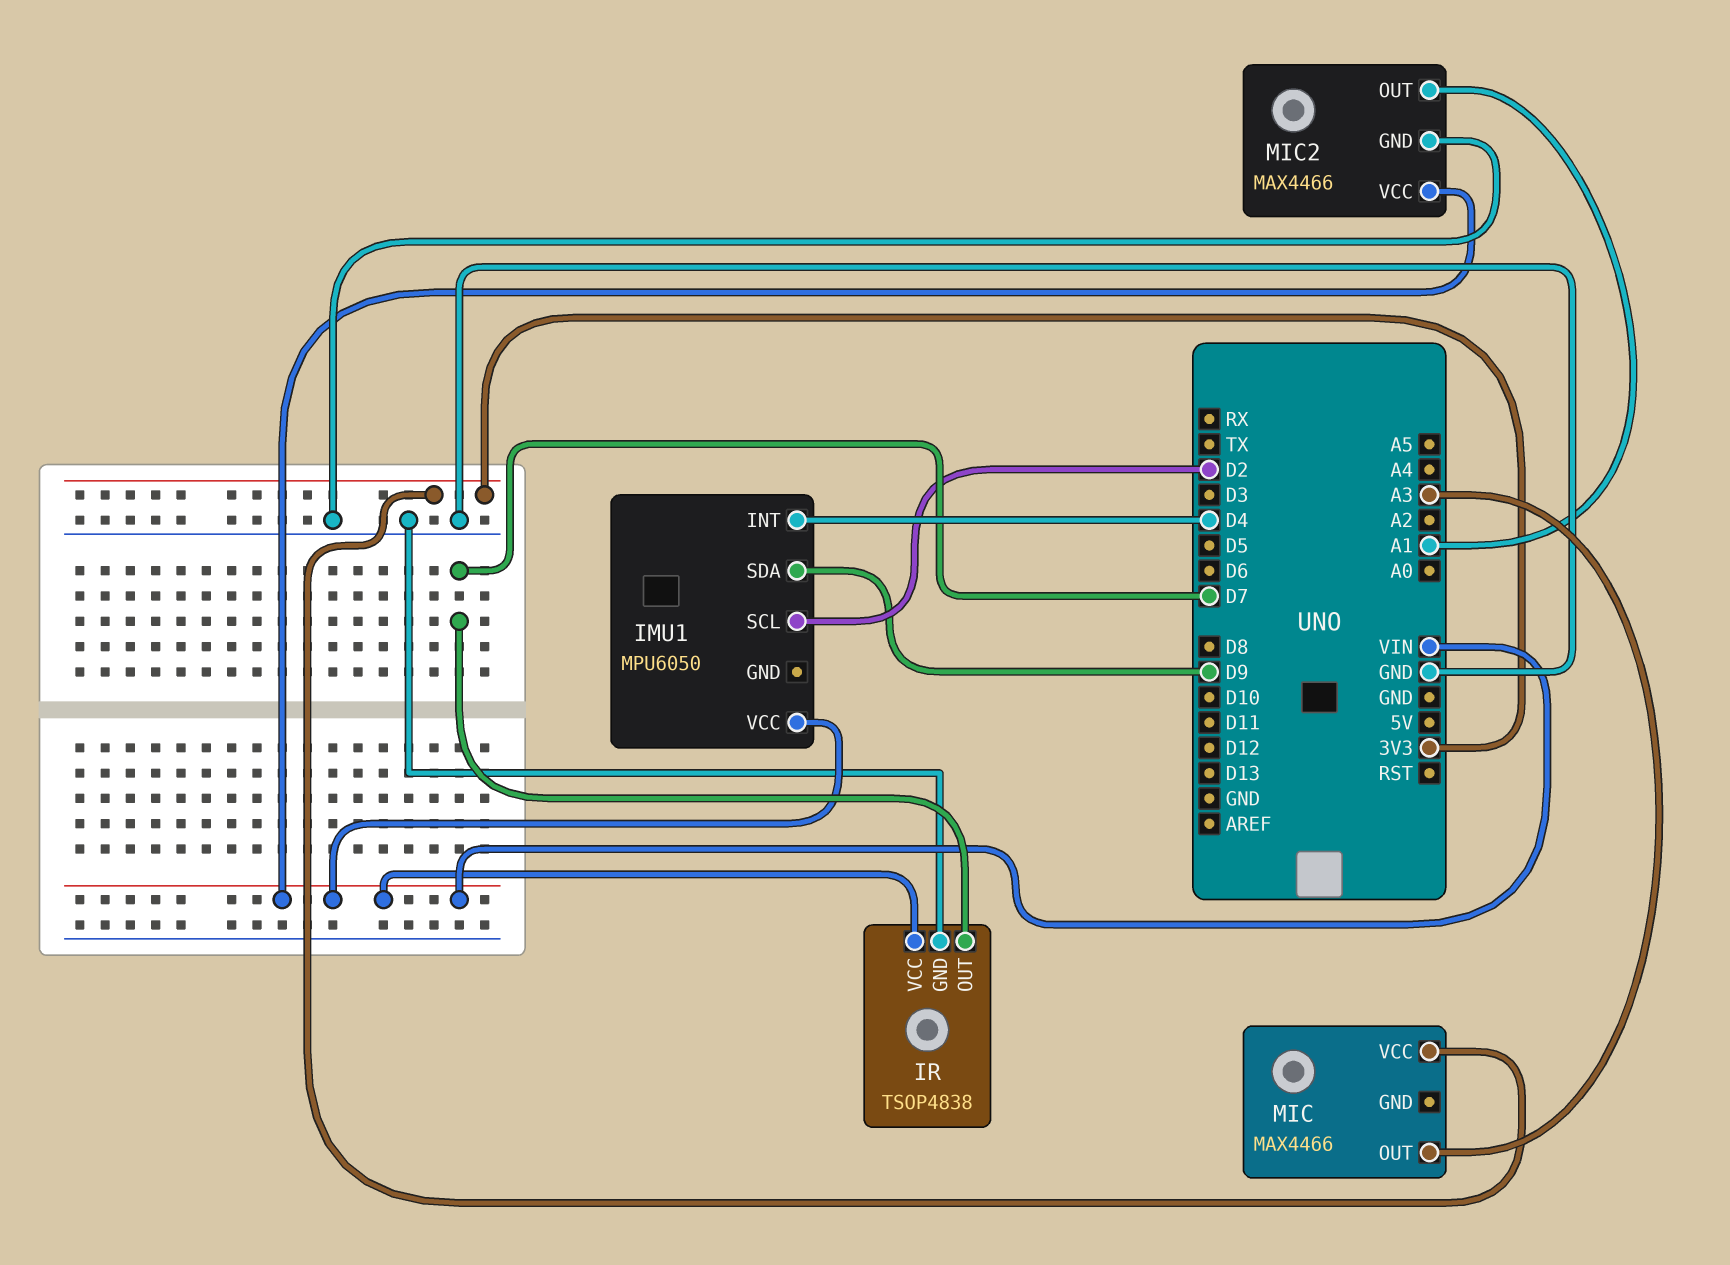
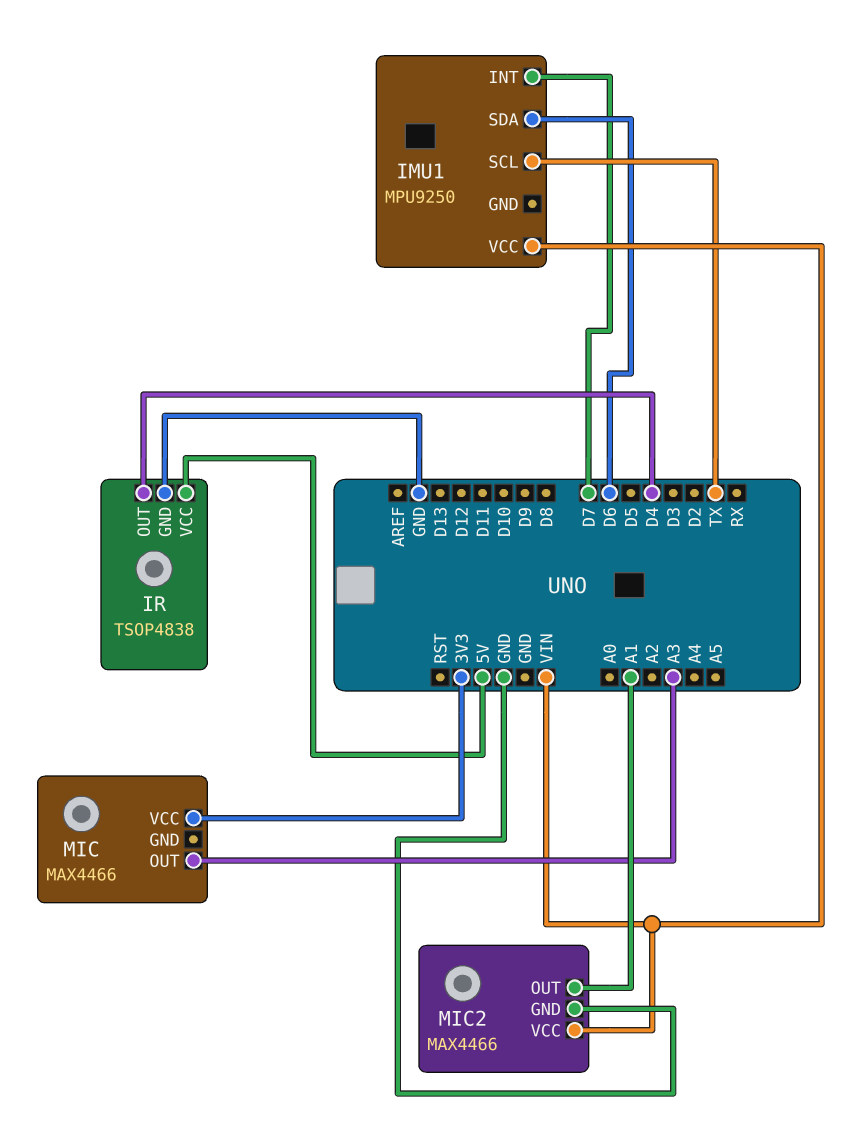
IMU1: MPU6050 -> MPU9250
IMU1 pin INT: D4 -> D7
IMU1 pin SCL: D2 -> TX
IMU1 pin SDA: D9 -> D6
IR pin OUT: D7 -> D4
IR pin VCC: VIN -> 5V

